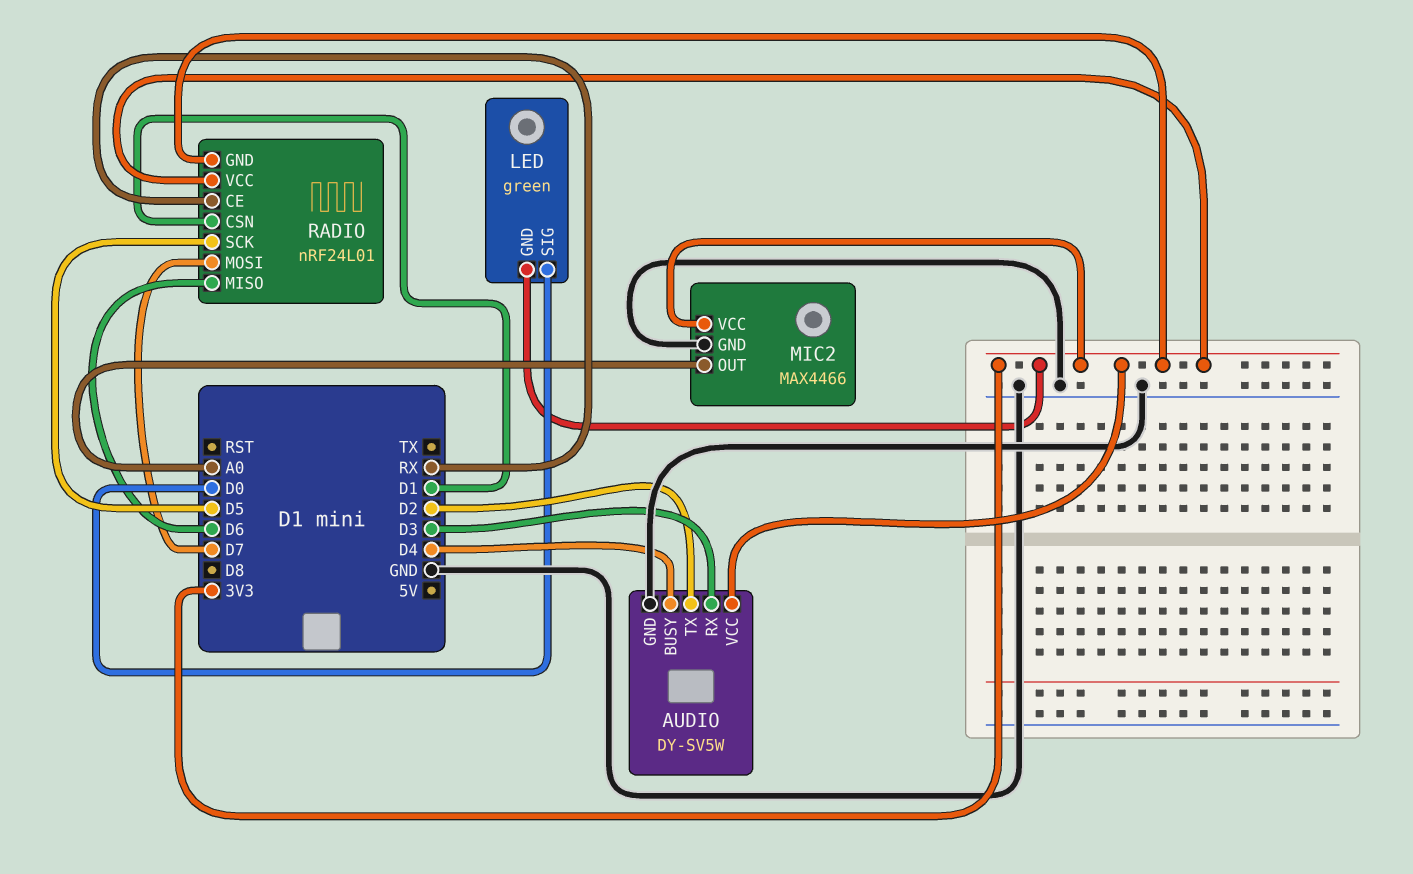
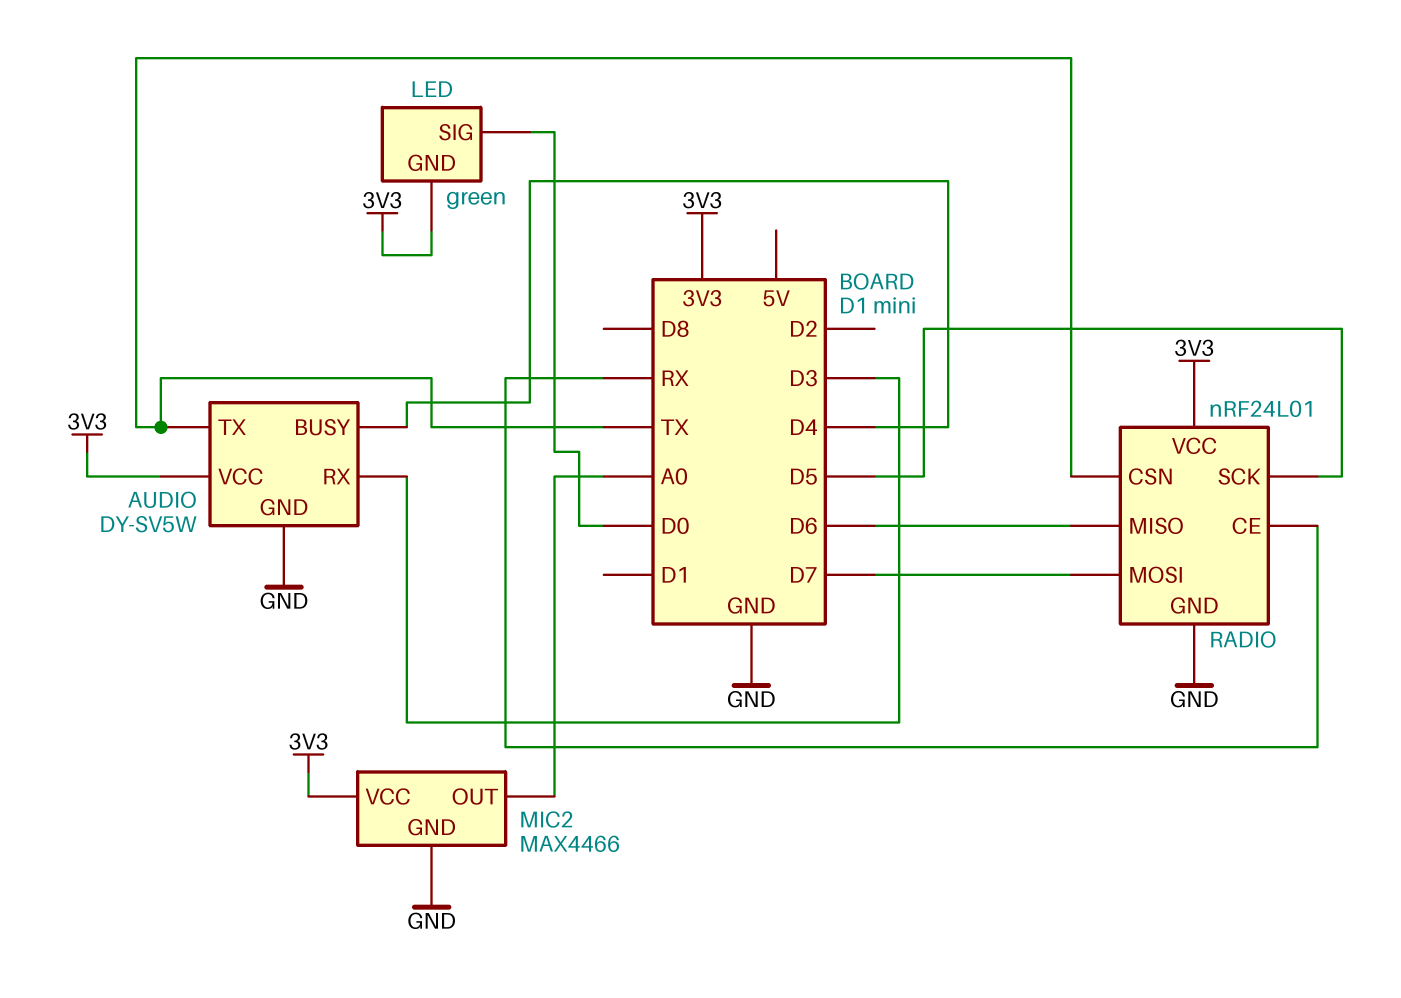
AUDIO pin TX: D2 -> TX
RADIO pin CSN: D1 -> TX
RADIO pin GND: 3V3 -> GND

